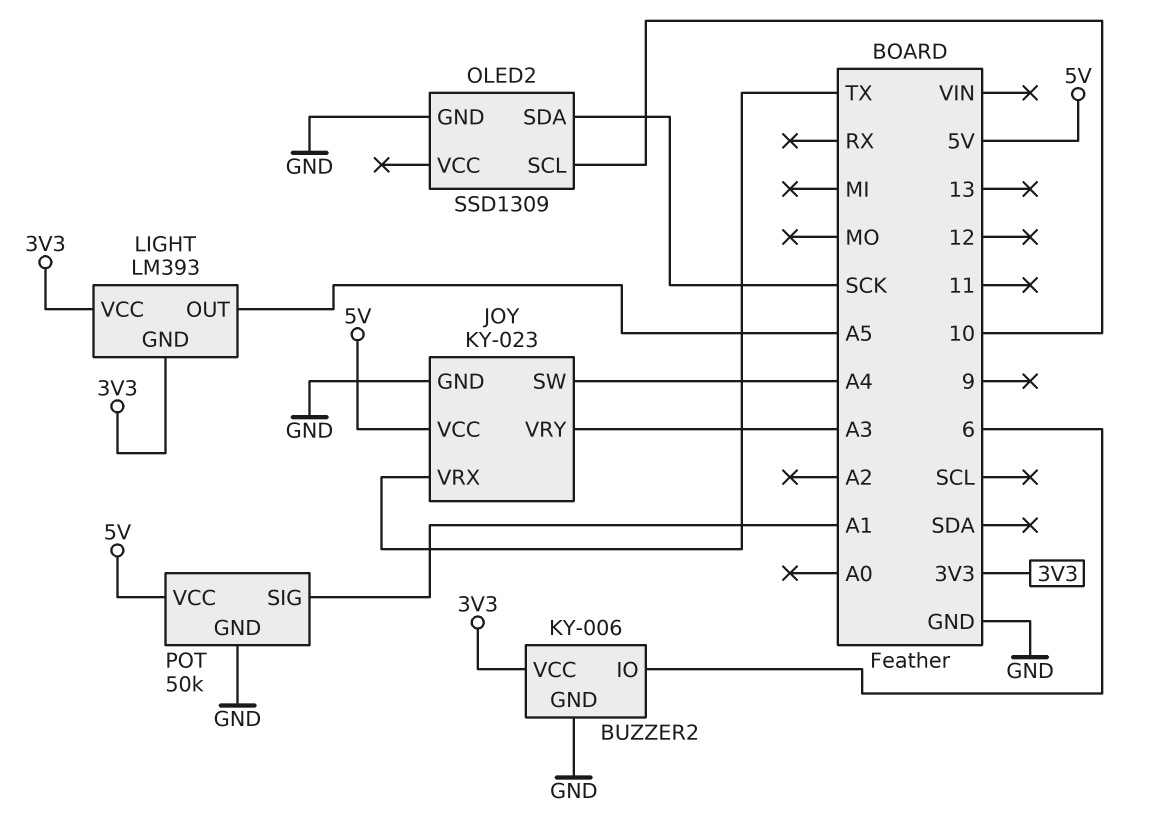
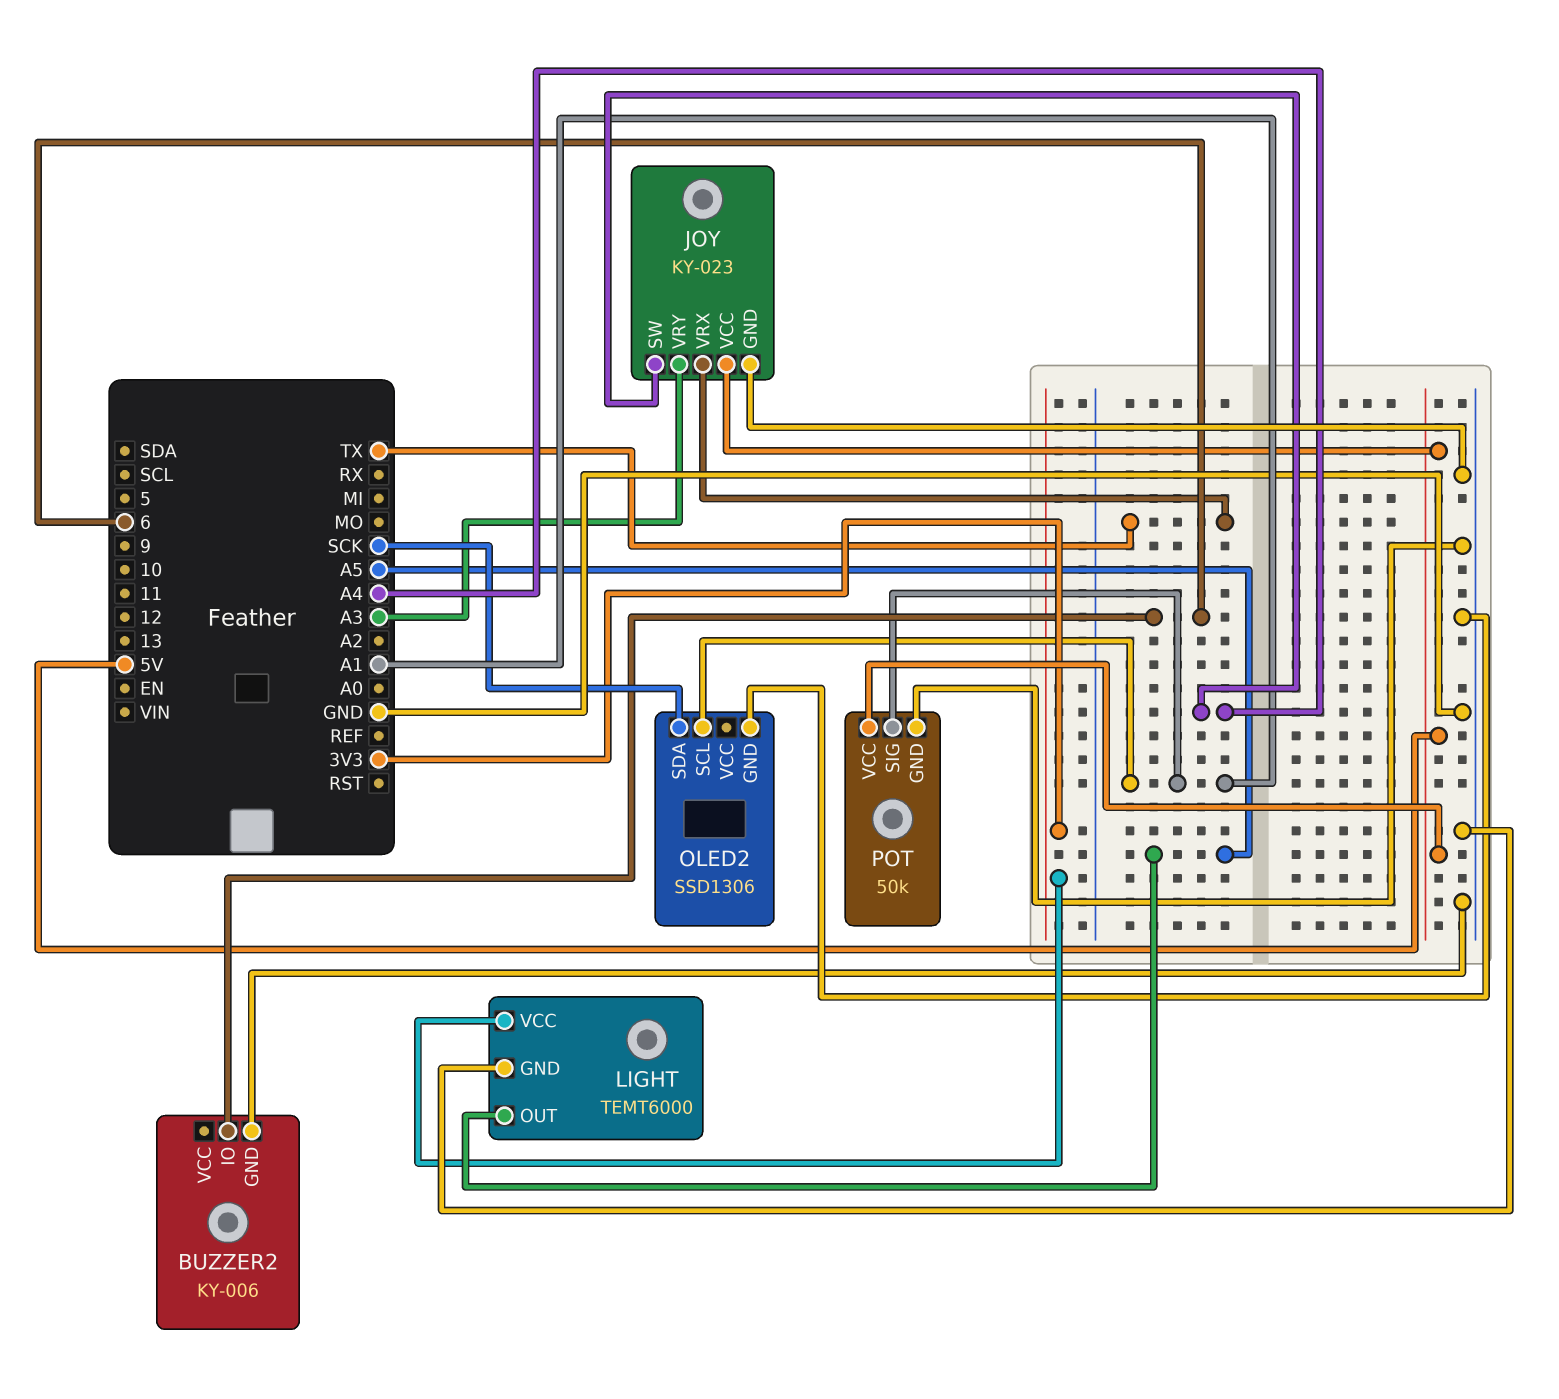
BUZZER2 pin VCC: 3V3 -> none
LIGHT: LM393 -> TEMT6000
LIGHT pin GND: 3V3 -> GND
OLED2: SSD1309 -> SSD1306
OLED2 pin SCL: 10 -> A1

